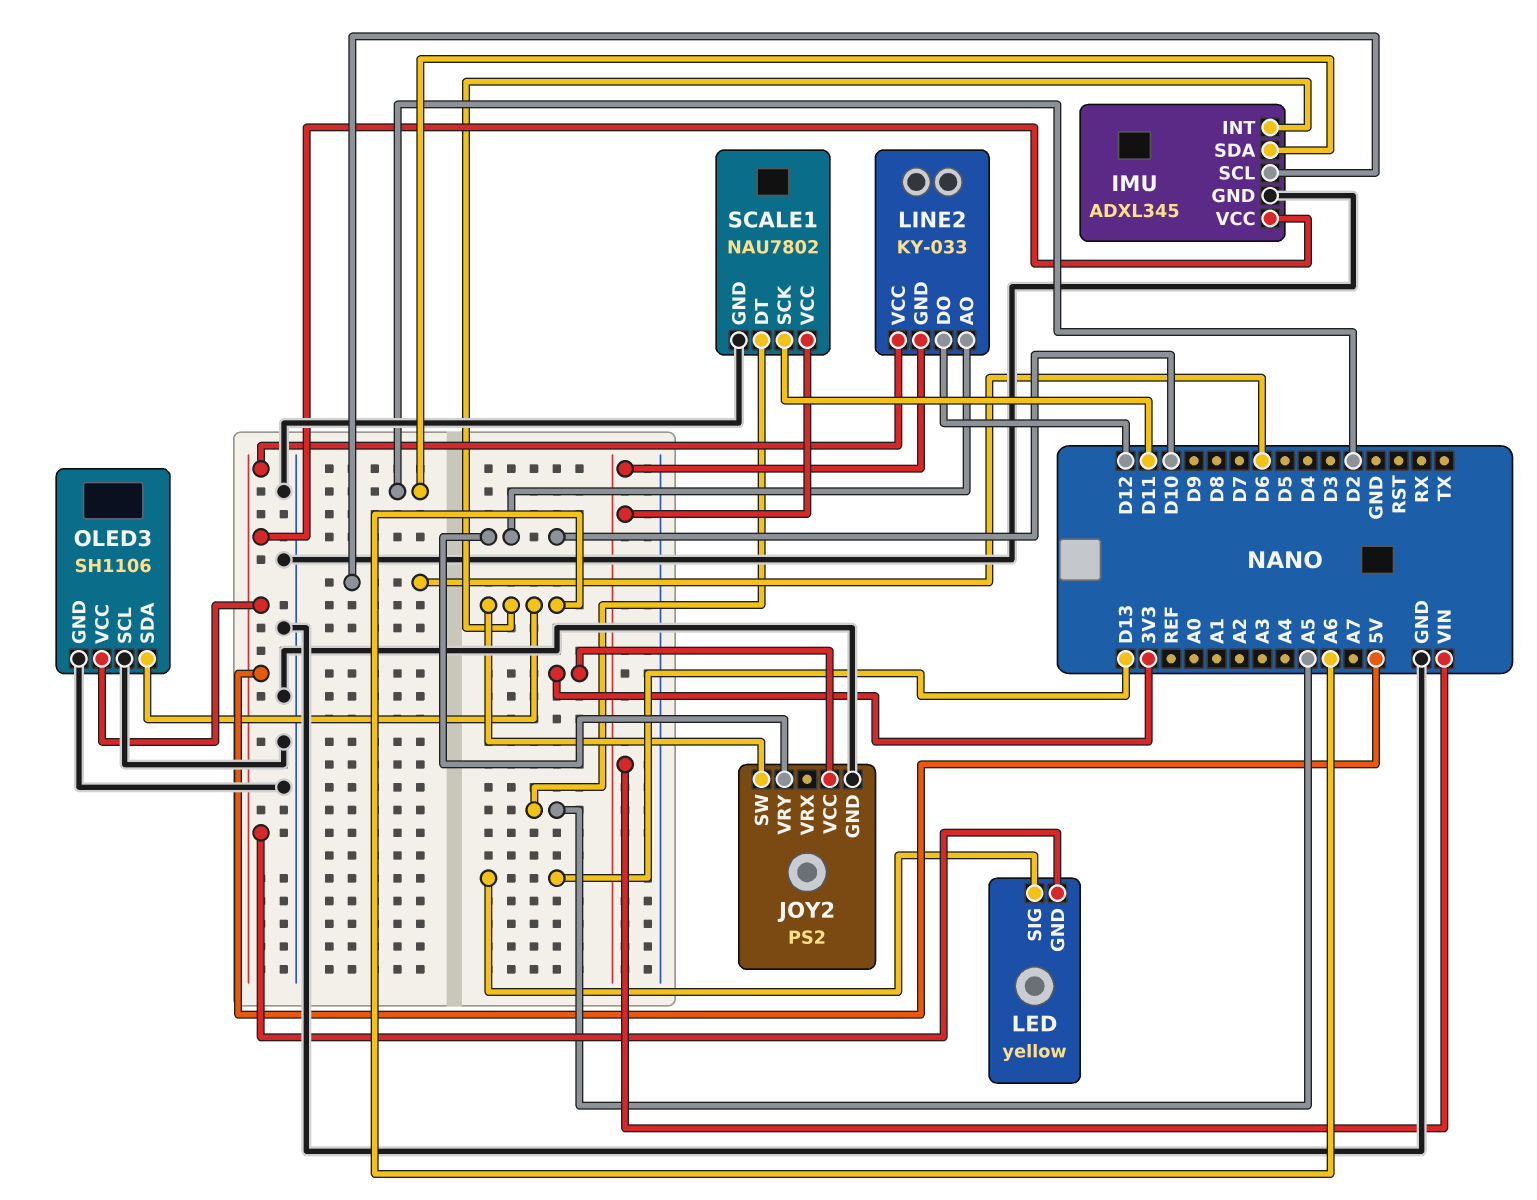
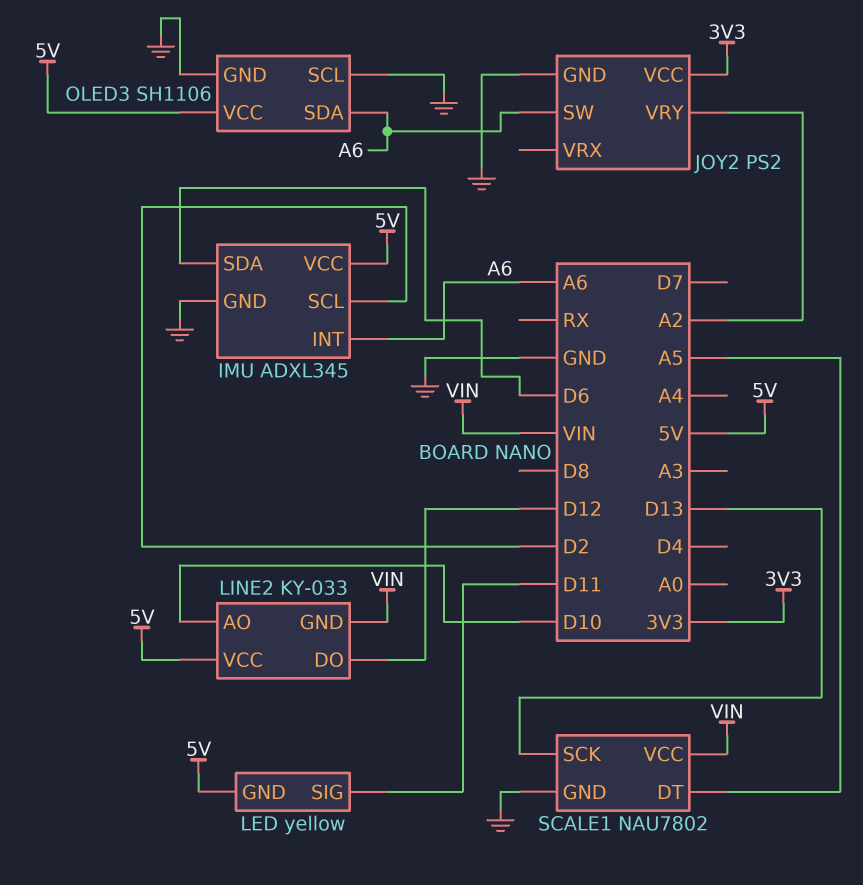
IMU pin SCL: D6 -> D2
IMU pin SDA: D2 -> D6
JOY2 pin VRY: D10 -> A2
LED pin SIG: D13 -> D11
SCALE1 pin SCK: D11 -> D13

